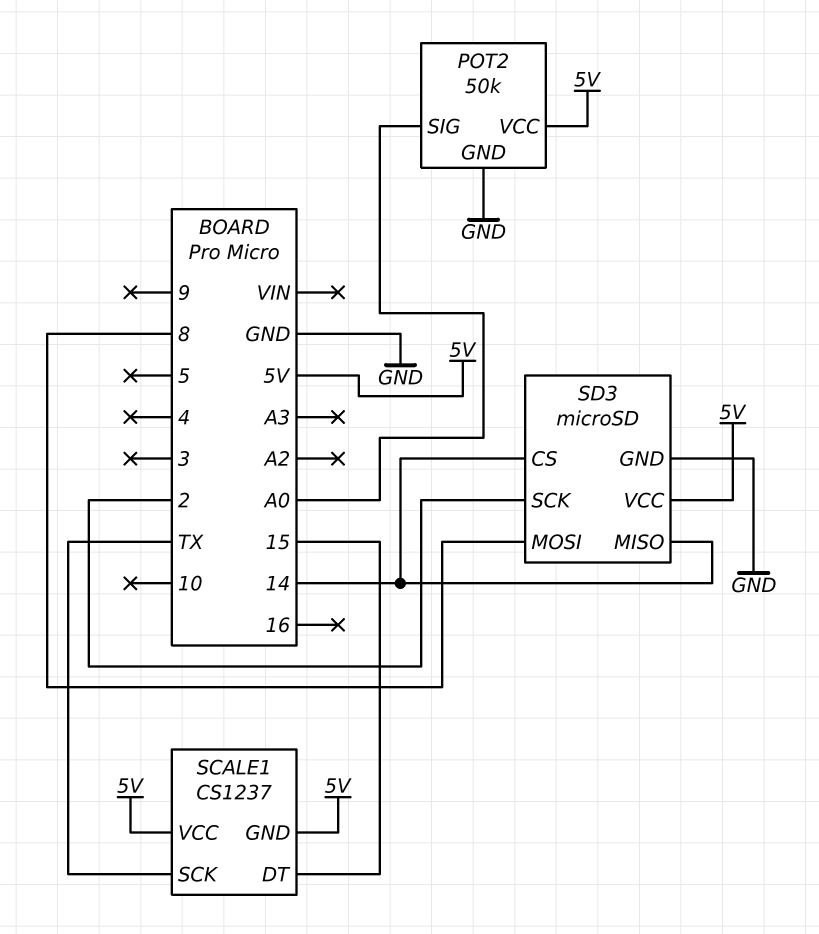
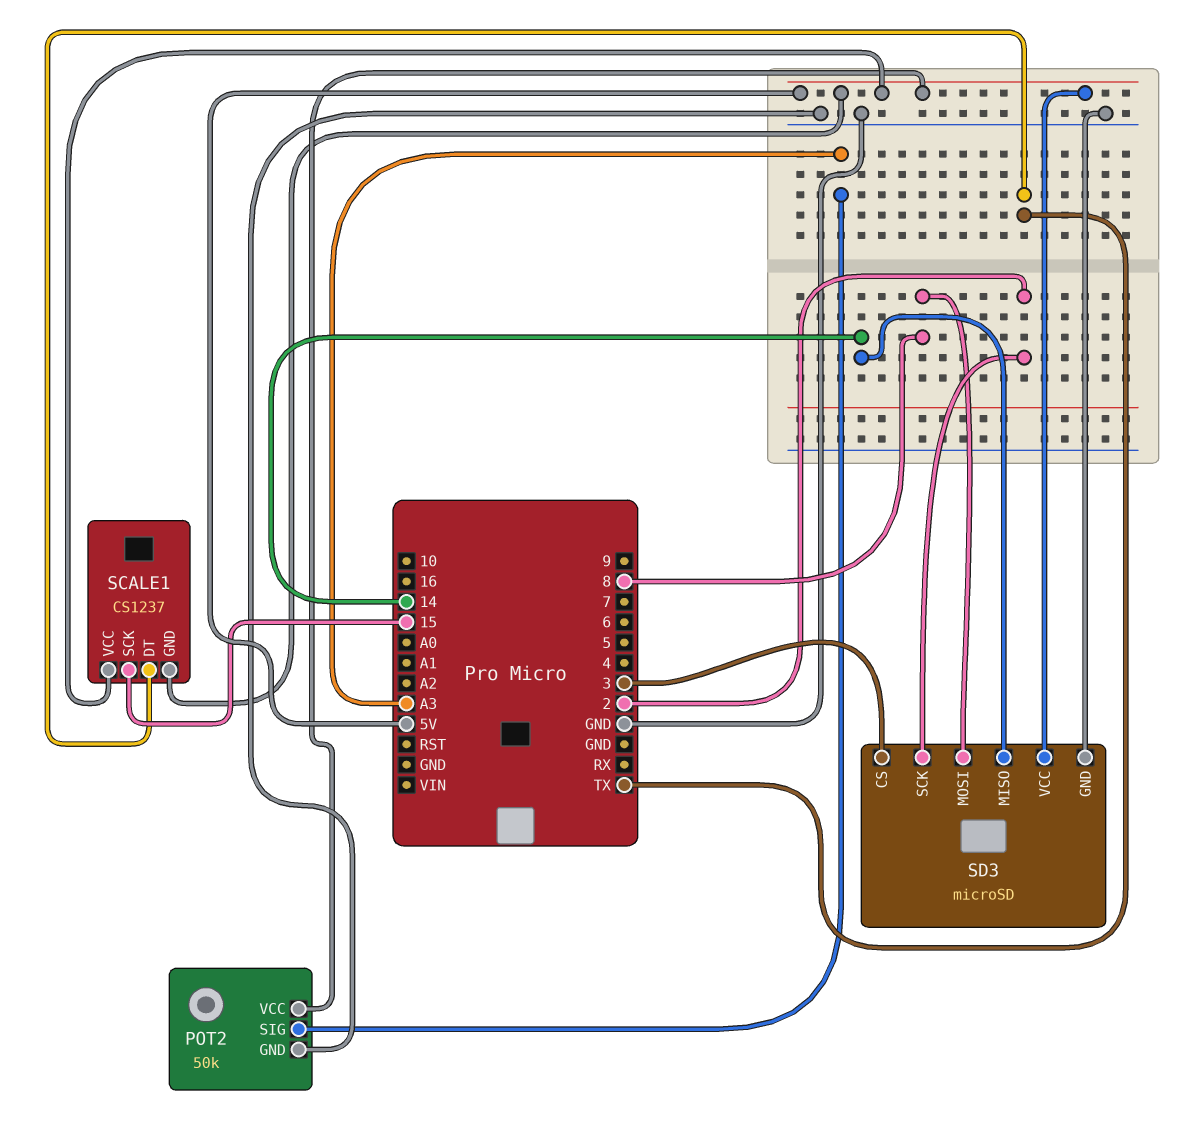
POT2 pin SIG: A0 -> A3
SCALE1 pin DT: 15 -> TX
SCALE1 pin SCK: TX -> 15
SD3 pin CS: 14 -> 3

